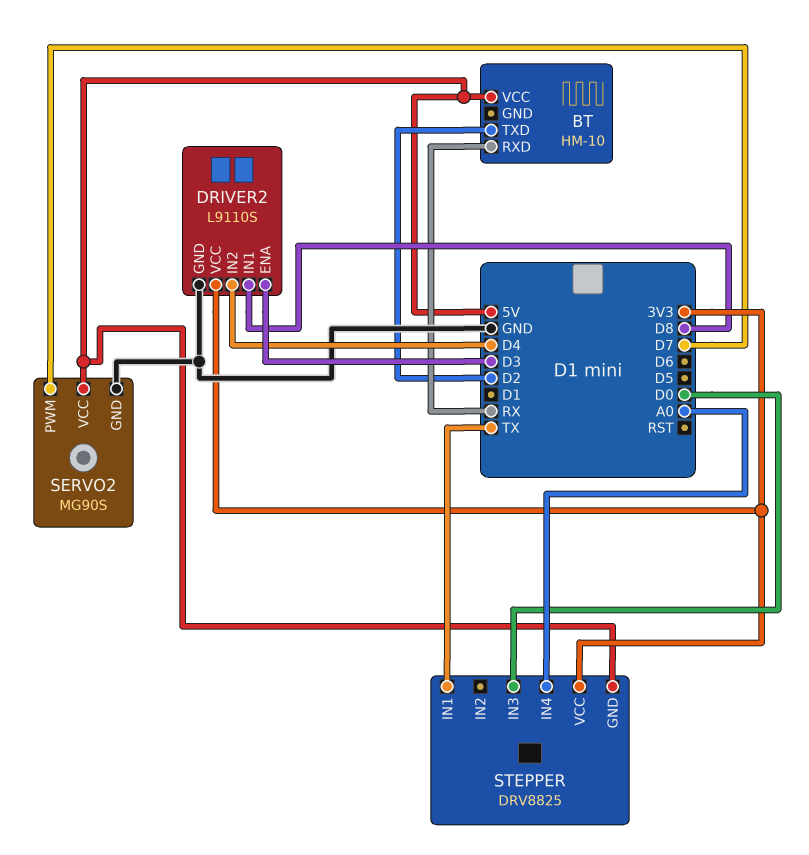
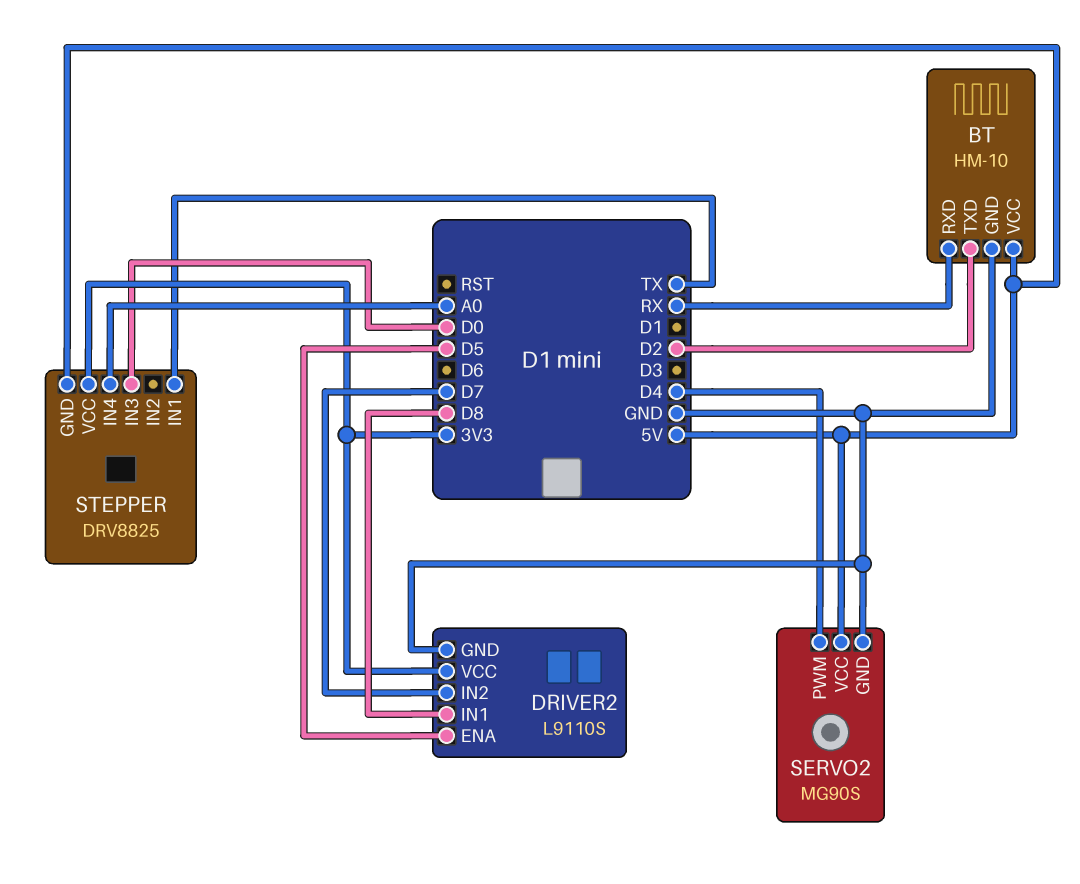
BT pin GND: none -> GND
DRIVER2 pin ENA: D3 -> D5
DRIVER2 pin IN2: D4 -> D7
SERVO2 pin PWM: D7 -> D4

